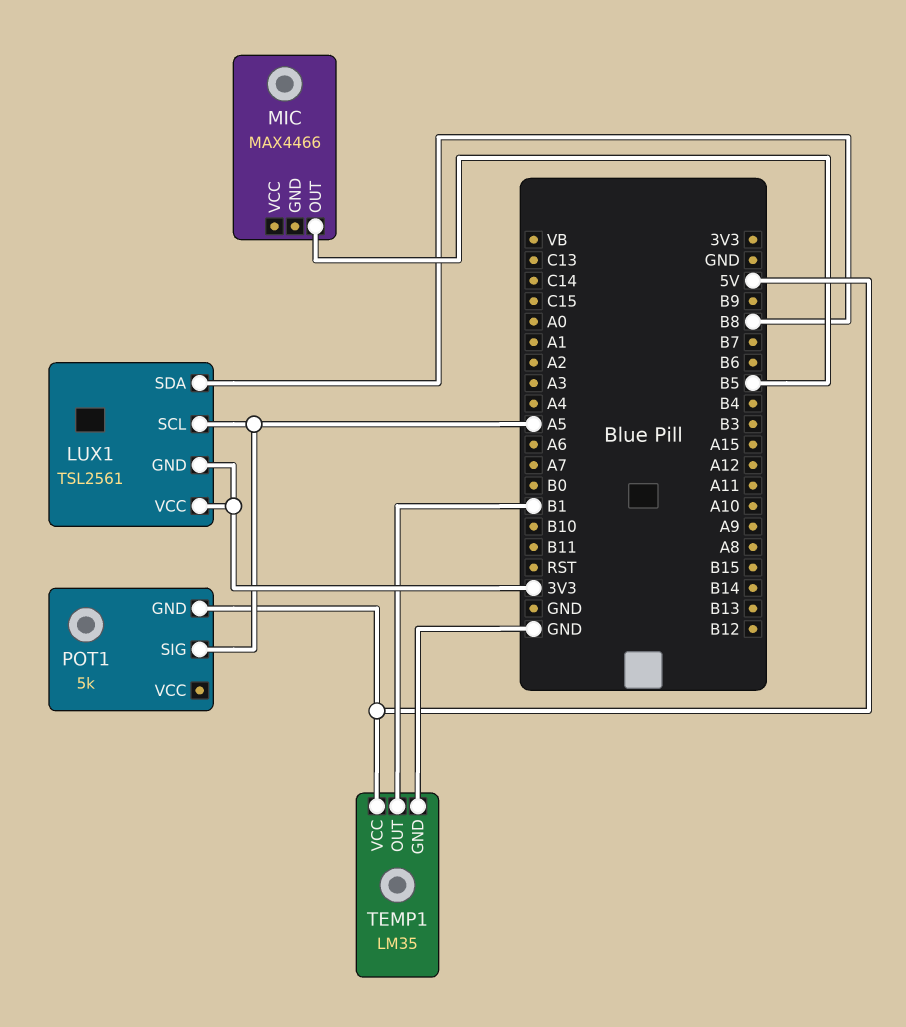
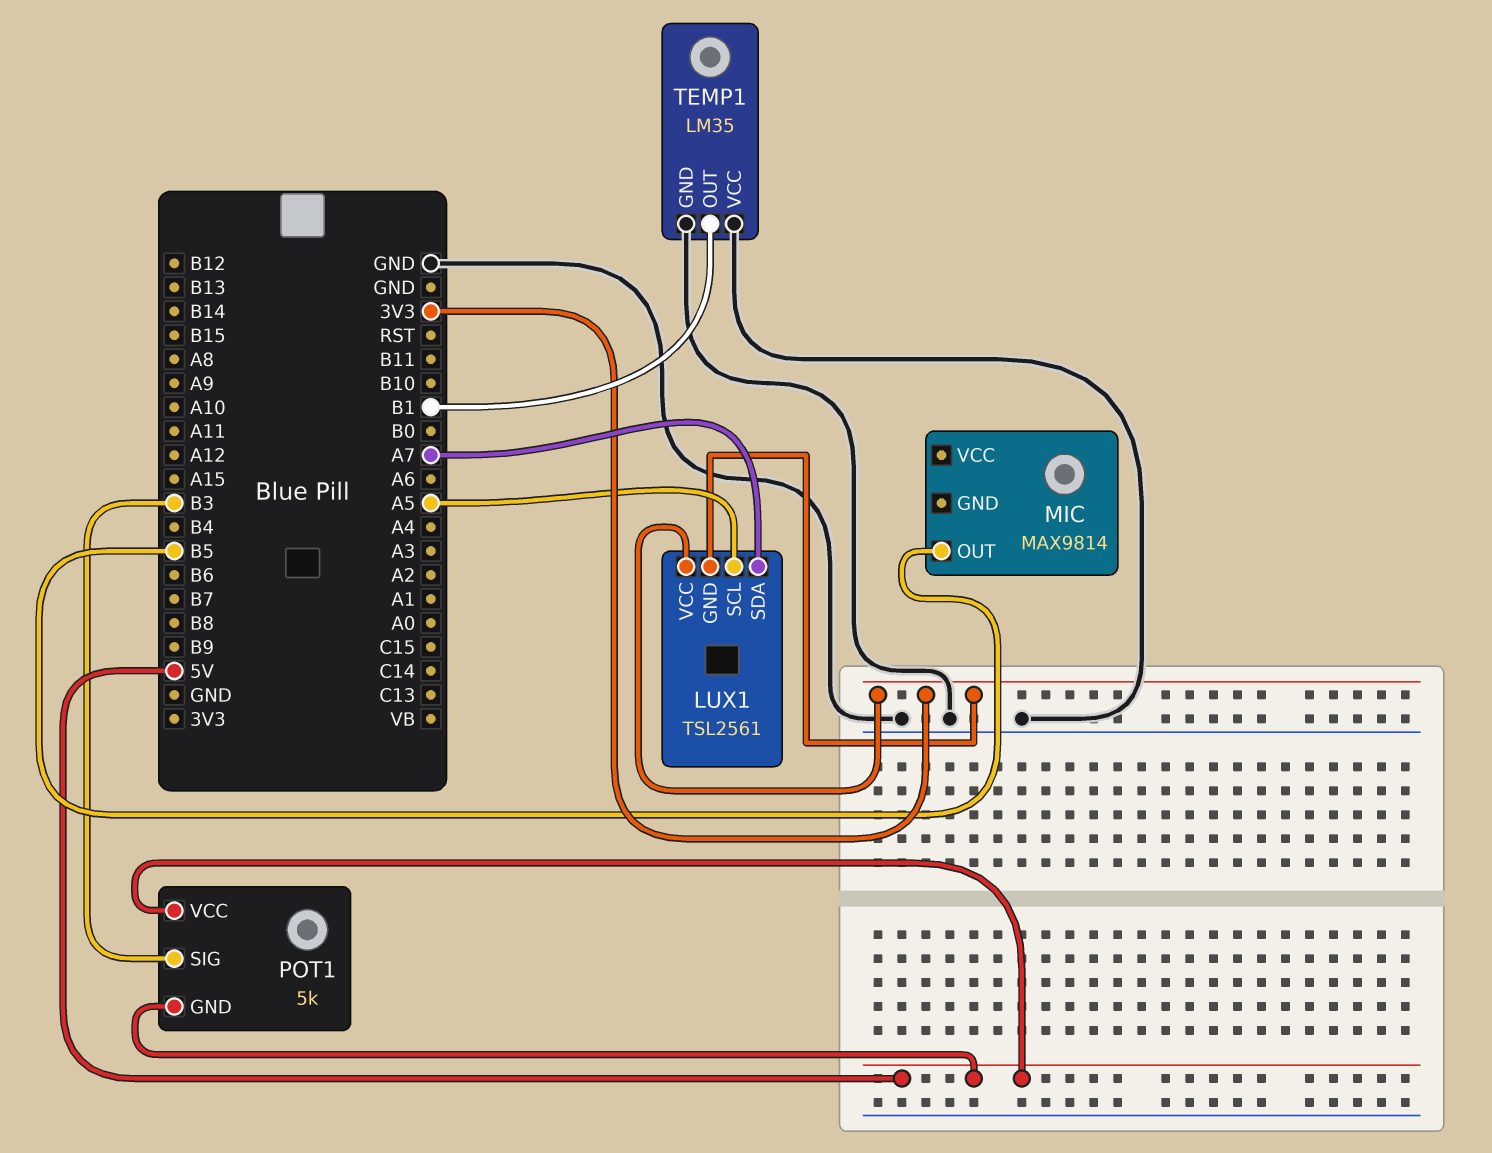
LUX1 pin SDA: B8 -> A7
MIC: MAX4466 -> MAX9814
POT1 pin SIG: A5 -> B3
POT1 pin VCC: none -> 5V
TEMP1 pin VCC: 5V -> GND

